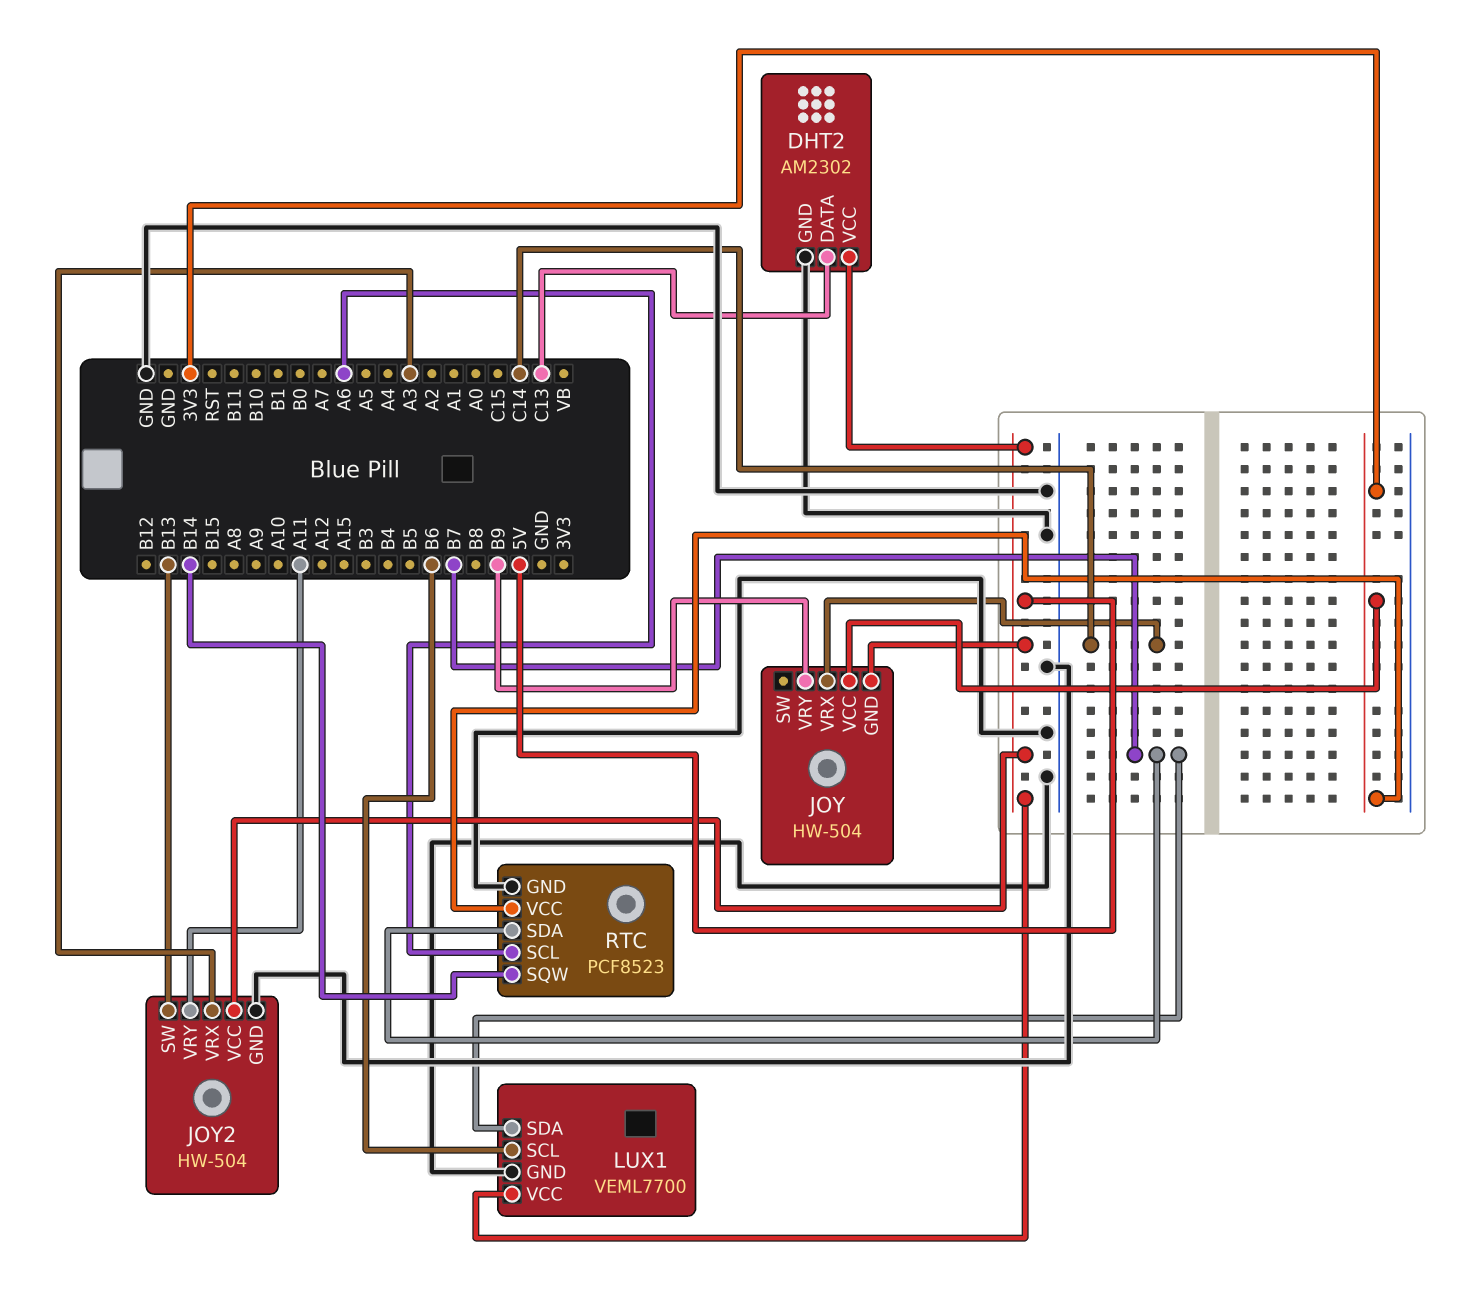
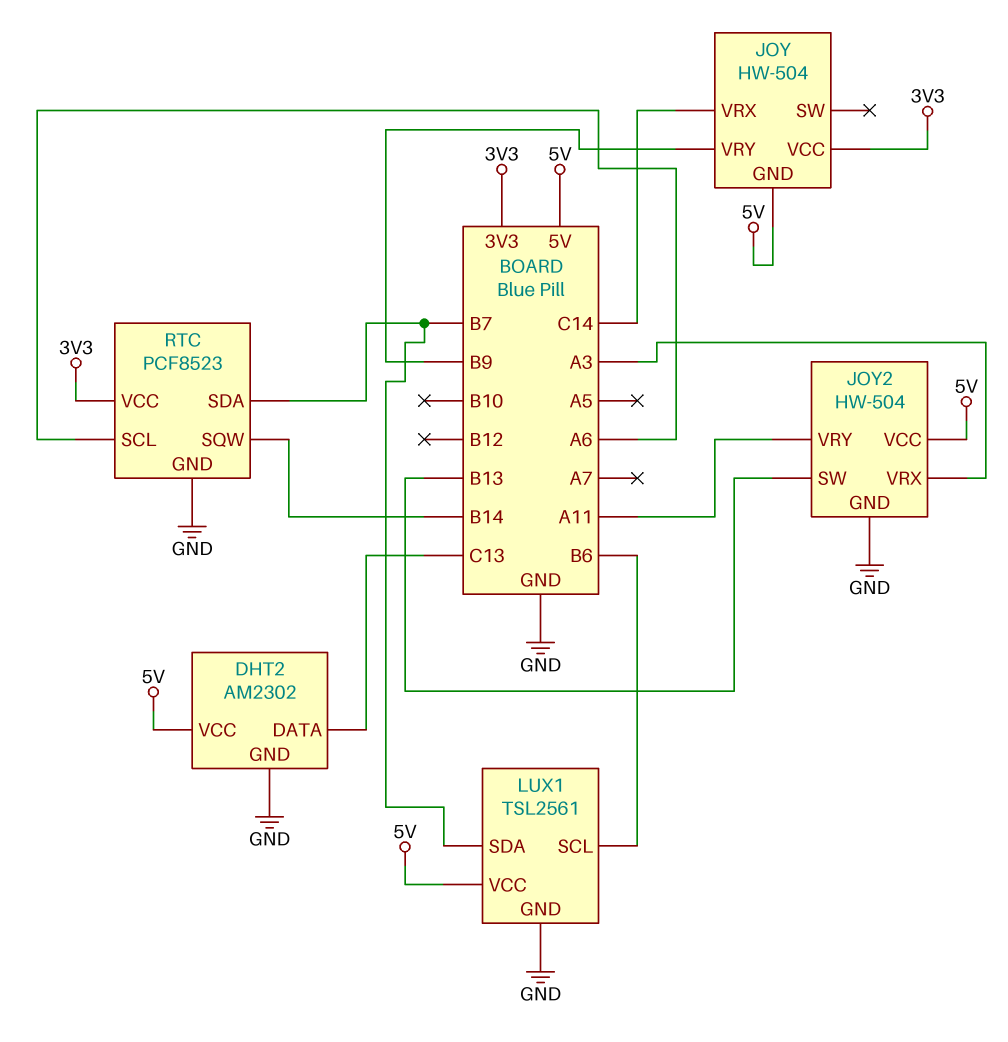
LUX1: VEML7700 -> TSL2561

